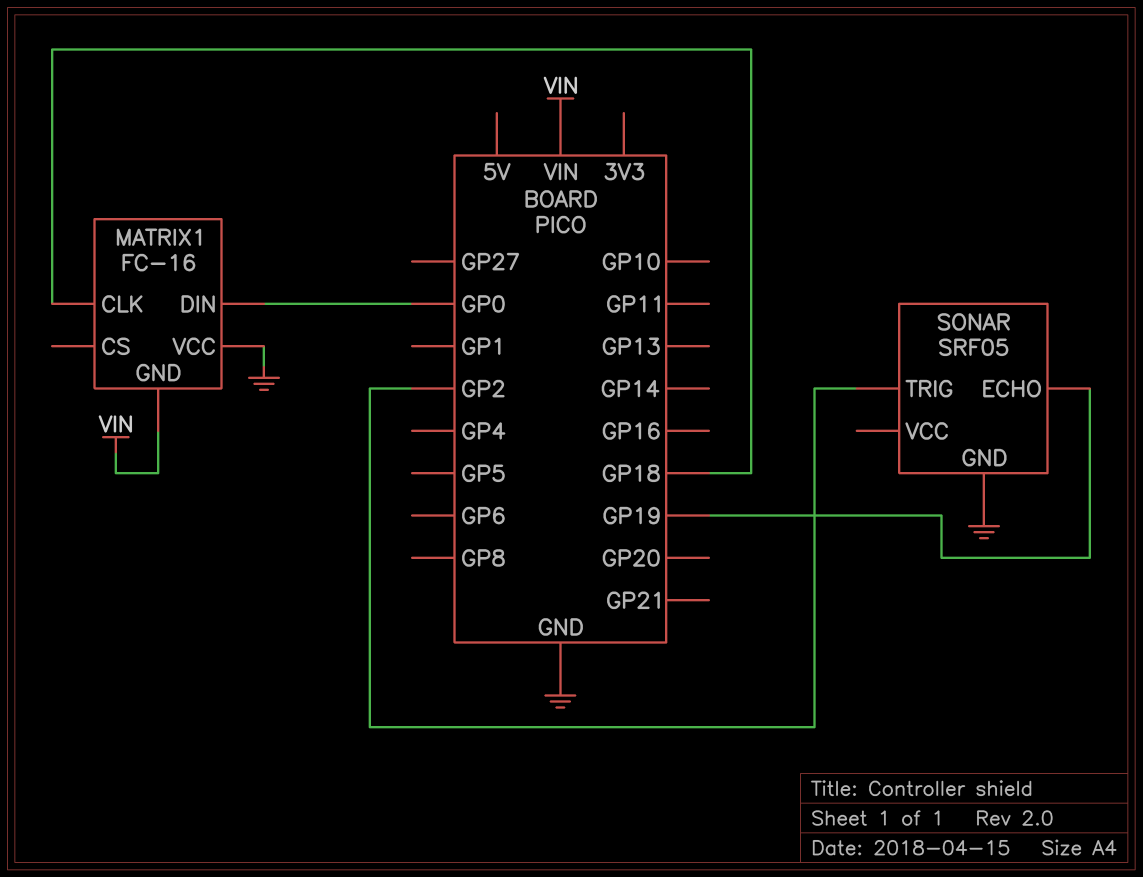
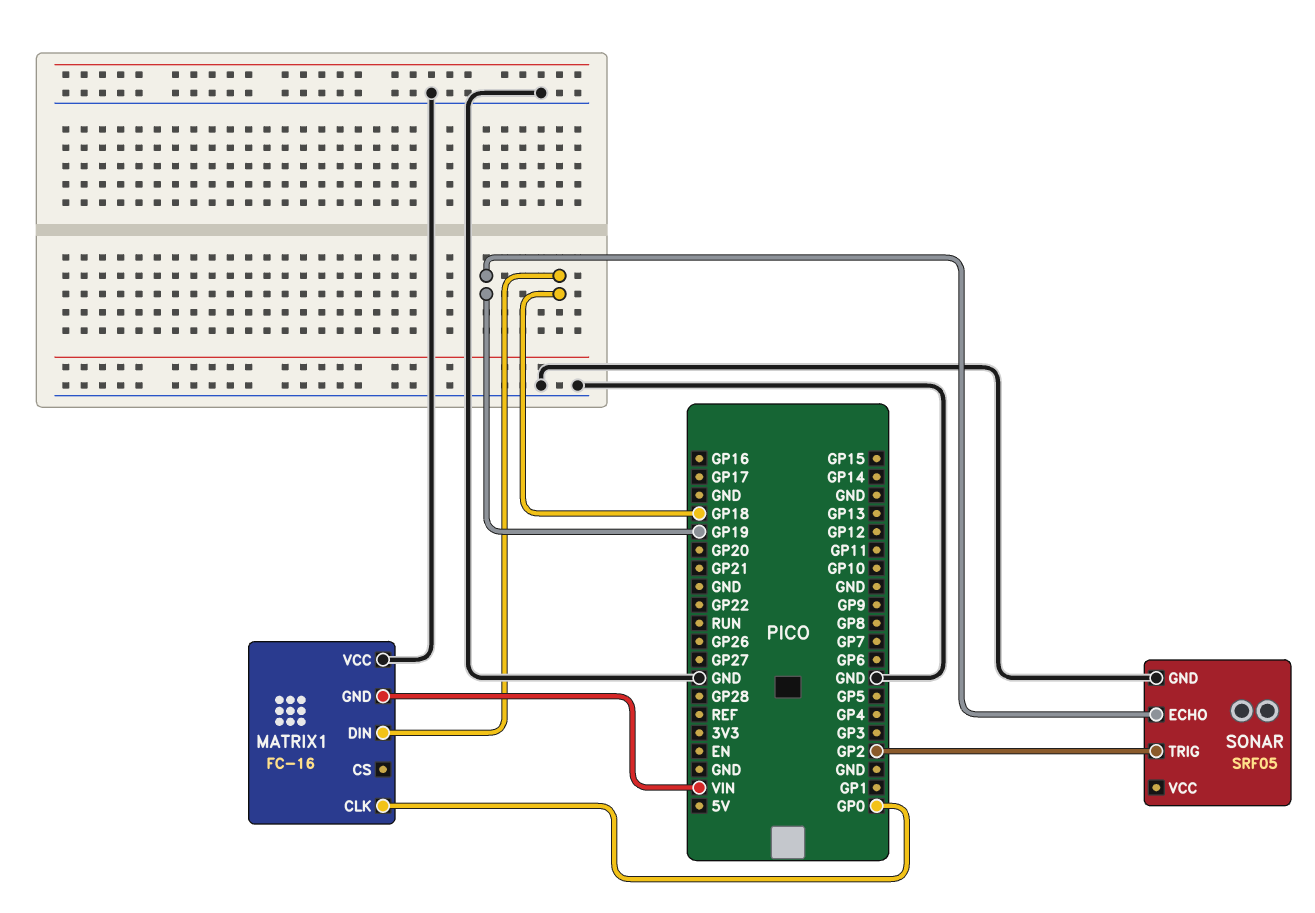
MATRIX1 pin CLK: GP18 -> GP0
MATRIX1 pin DIN: GP0 -> GP18

